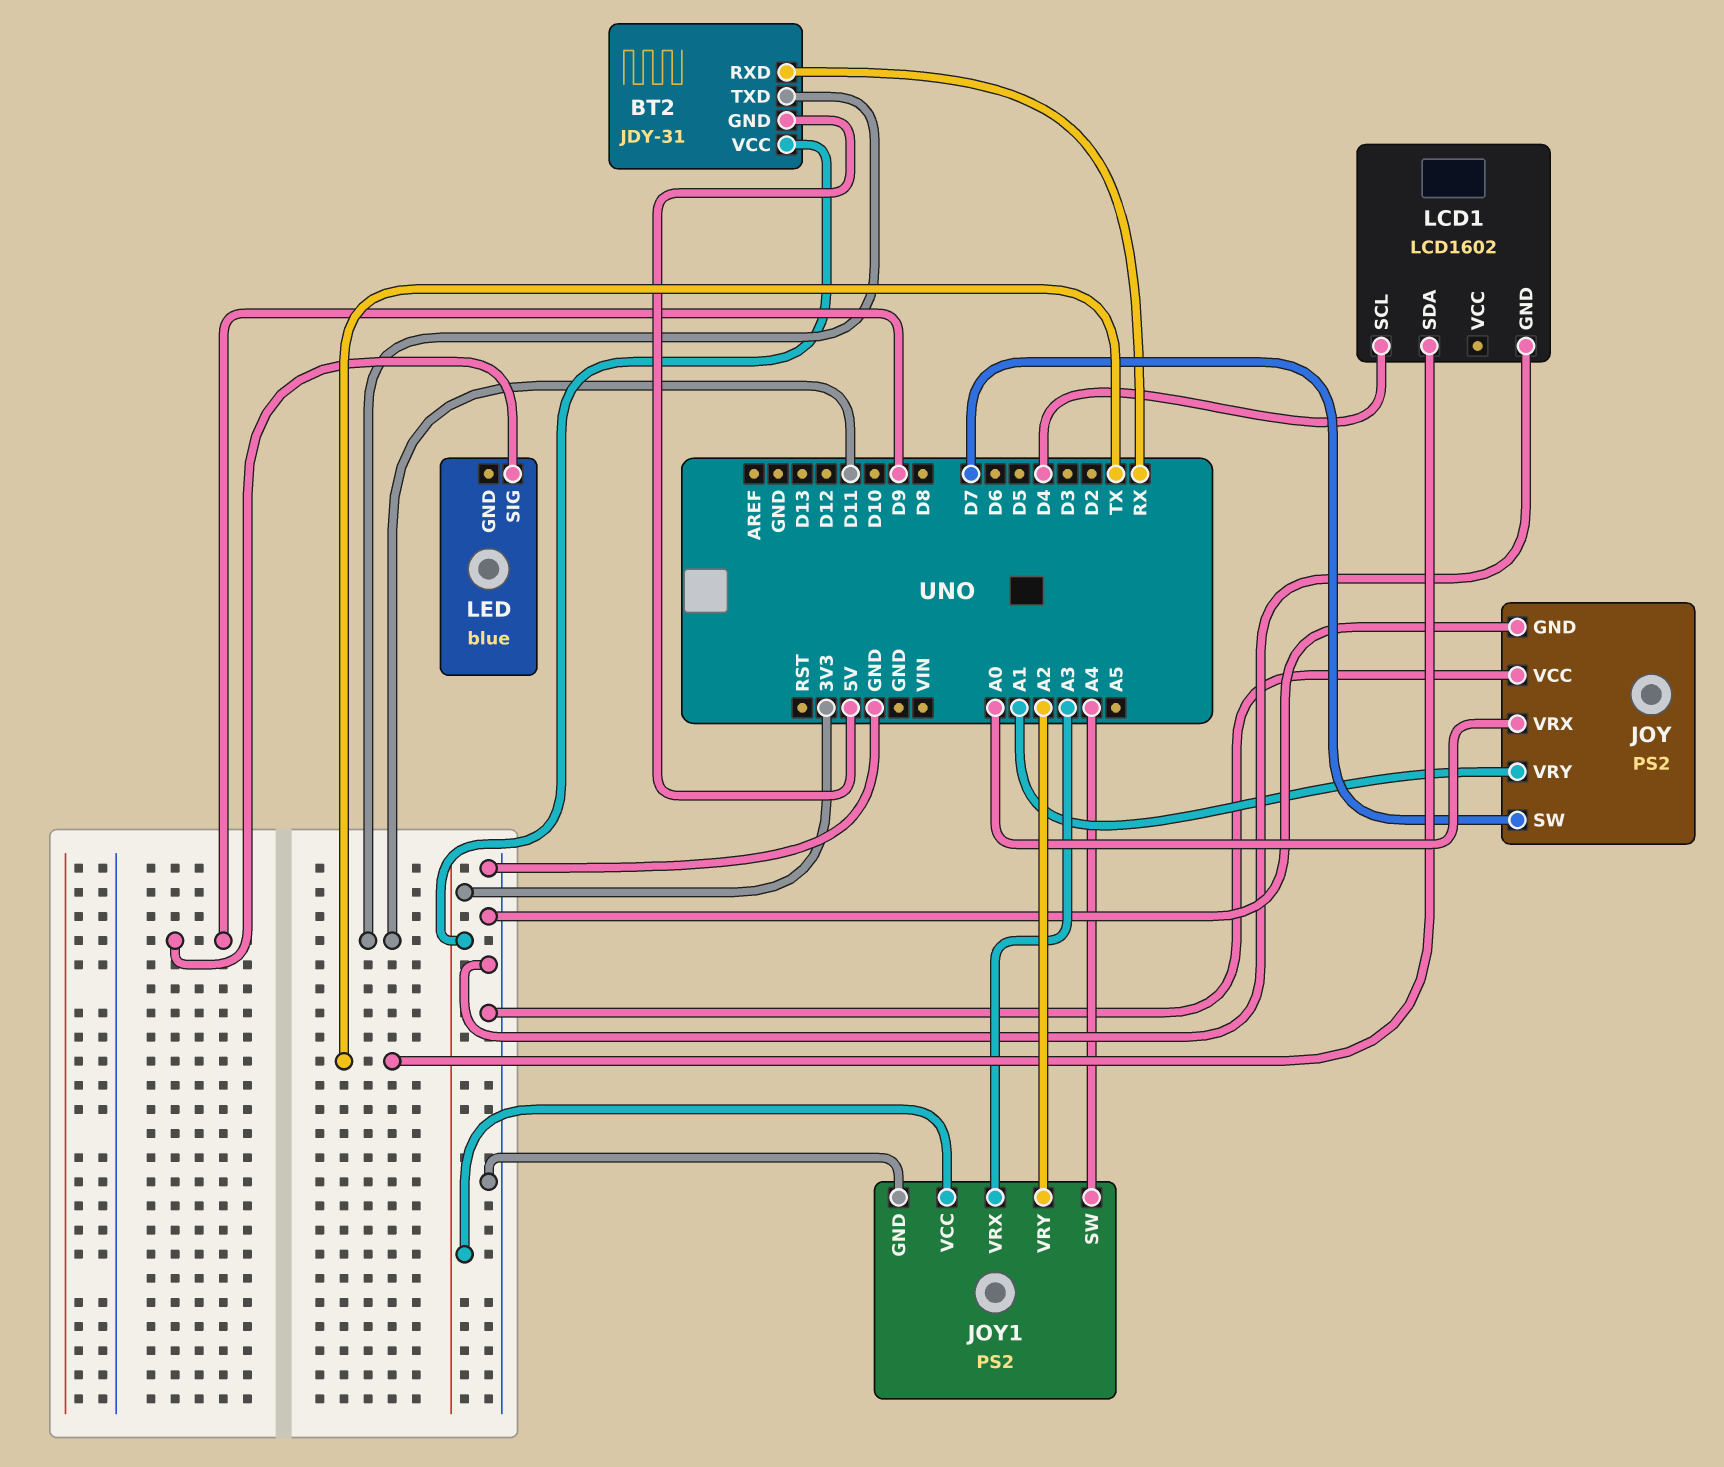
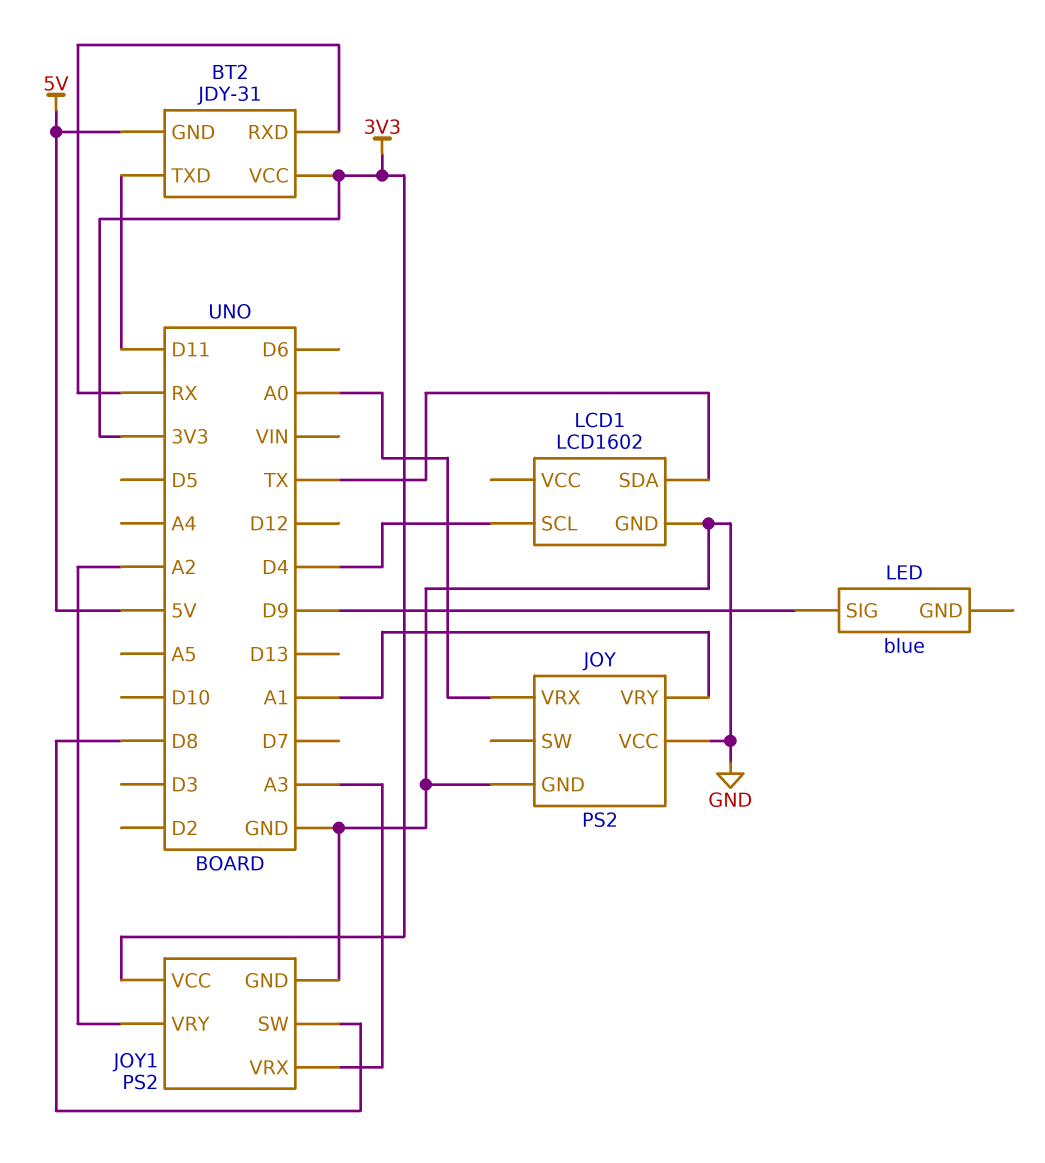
JOY pin SW: D7 -> none
JOY1 pin SW: A4 -> D8

